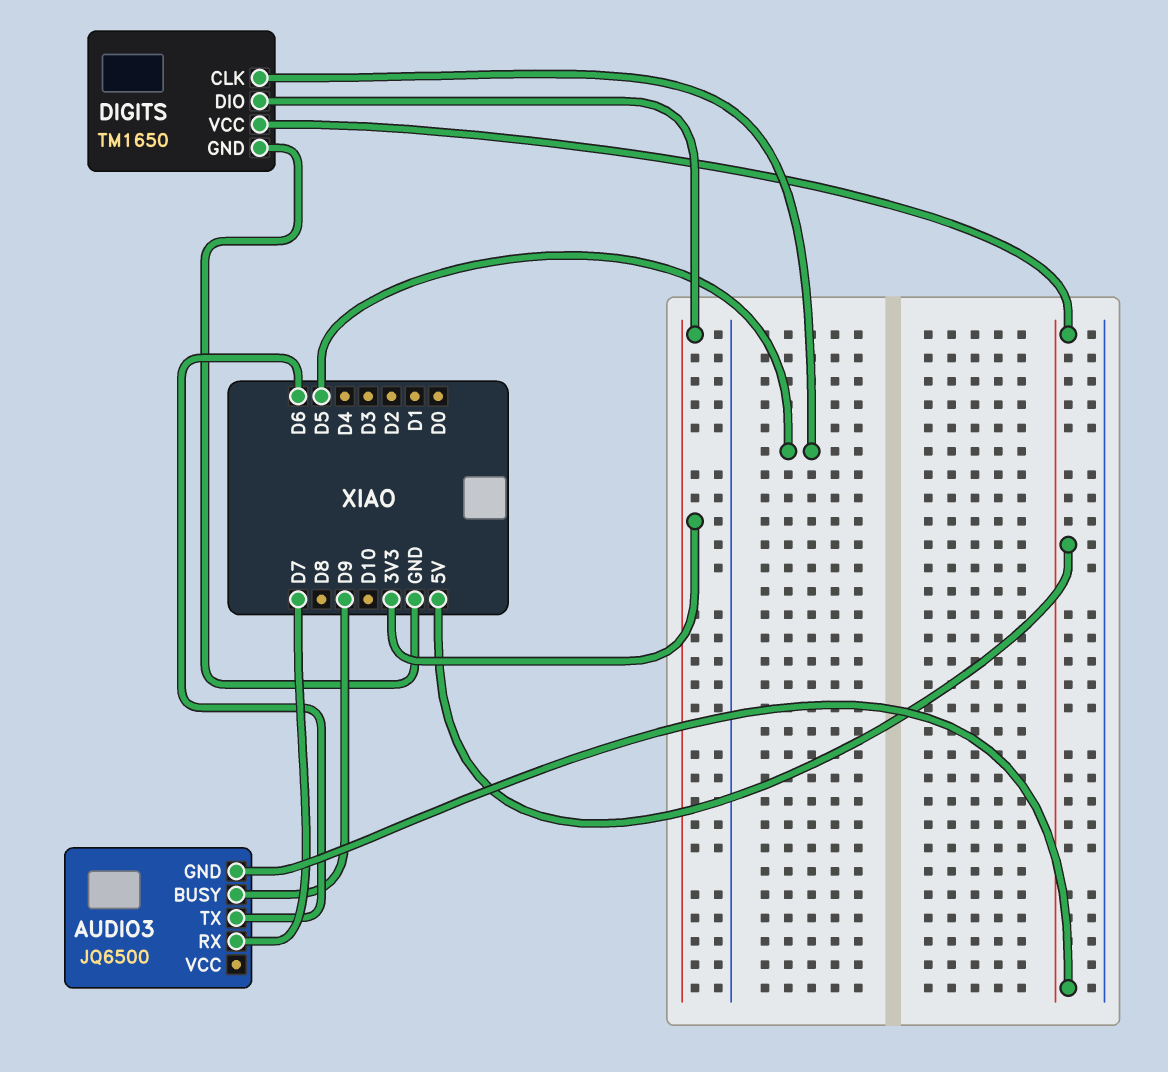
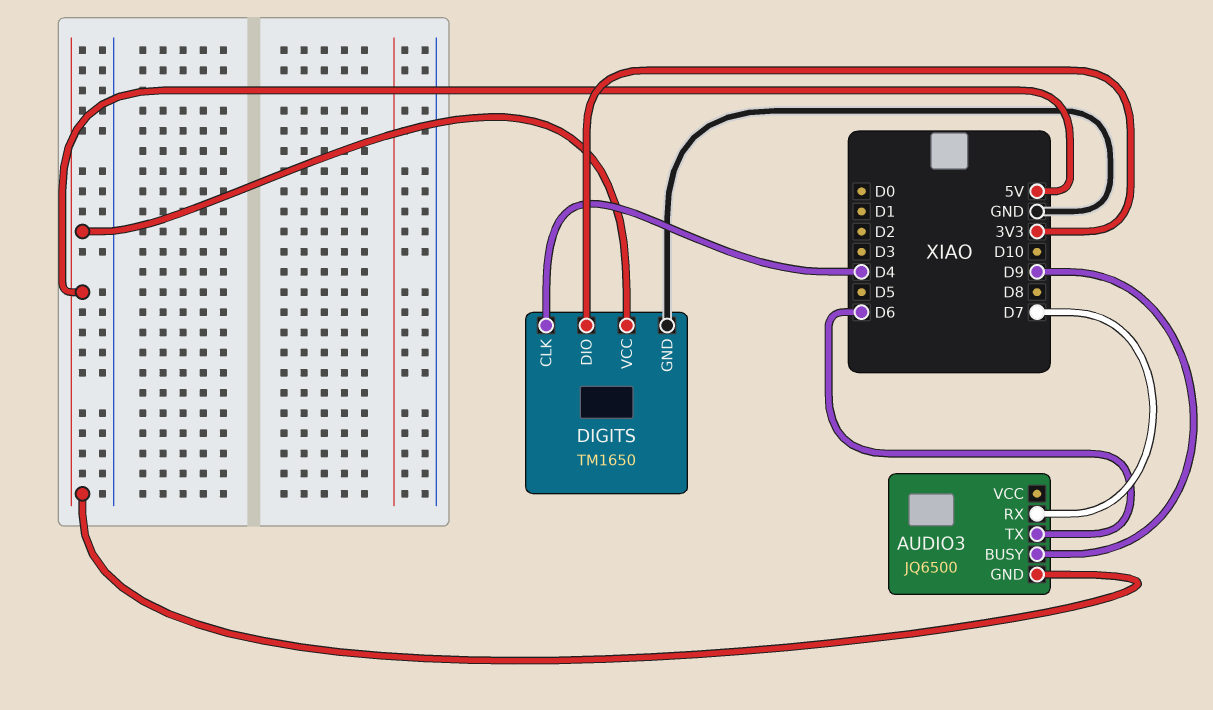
DIGITS pin CLK: D5 -> D4

